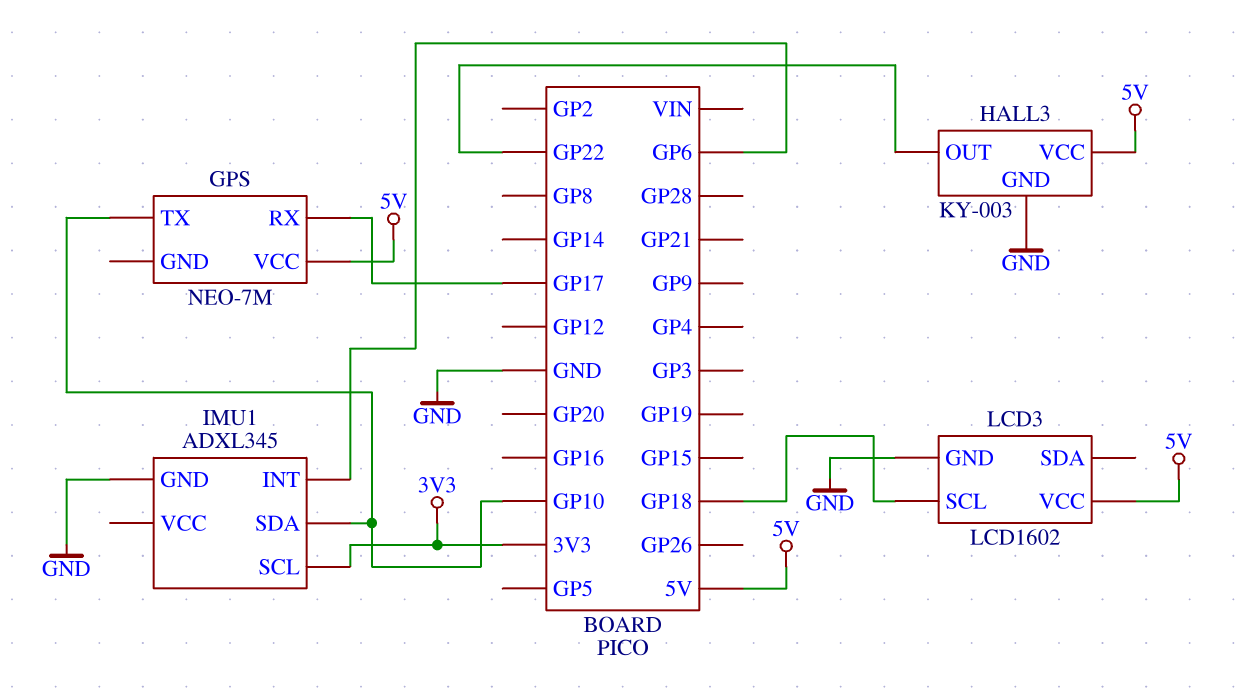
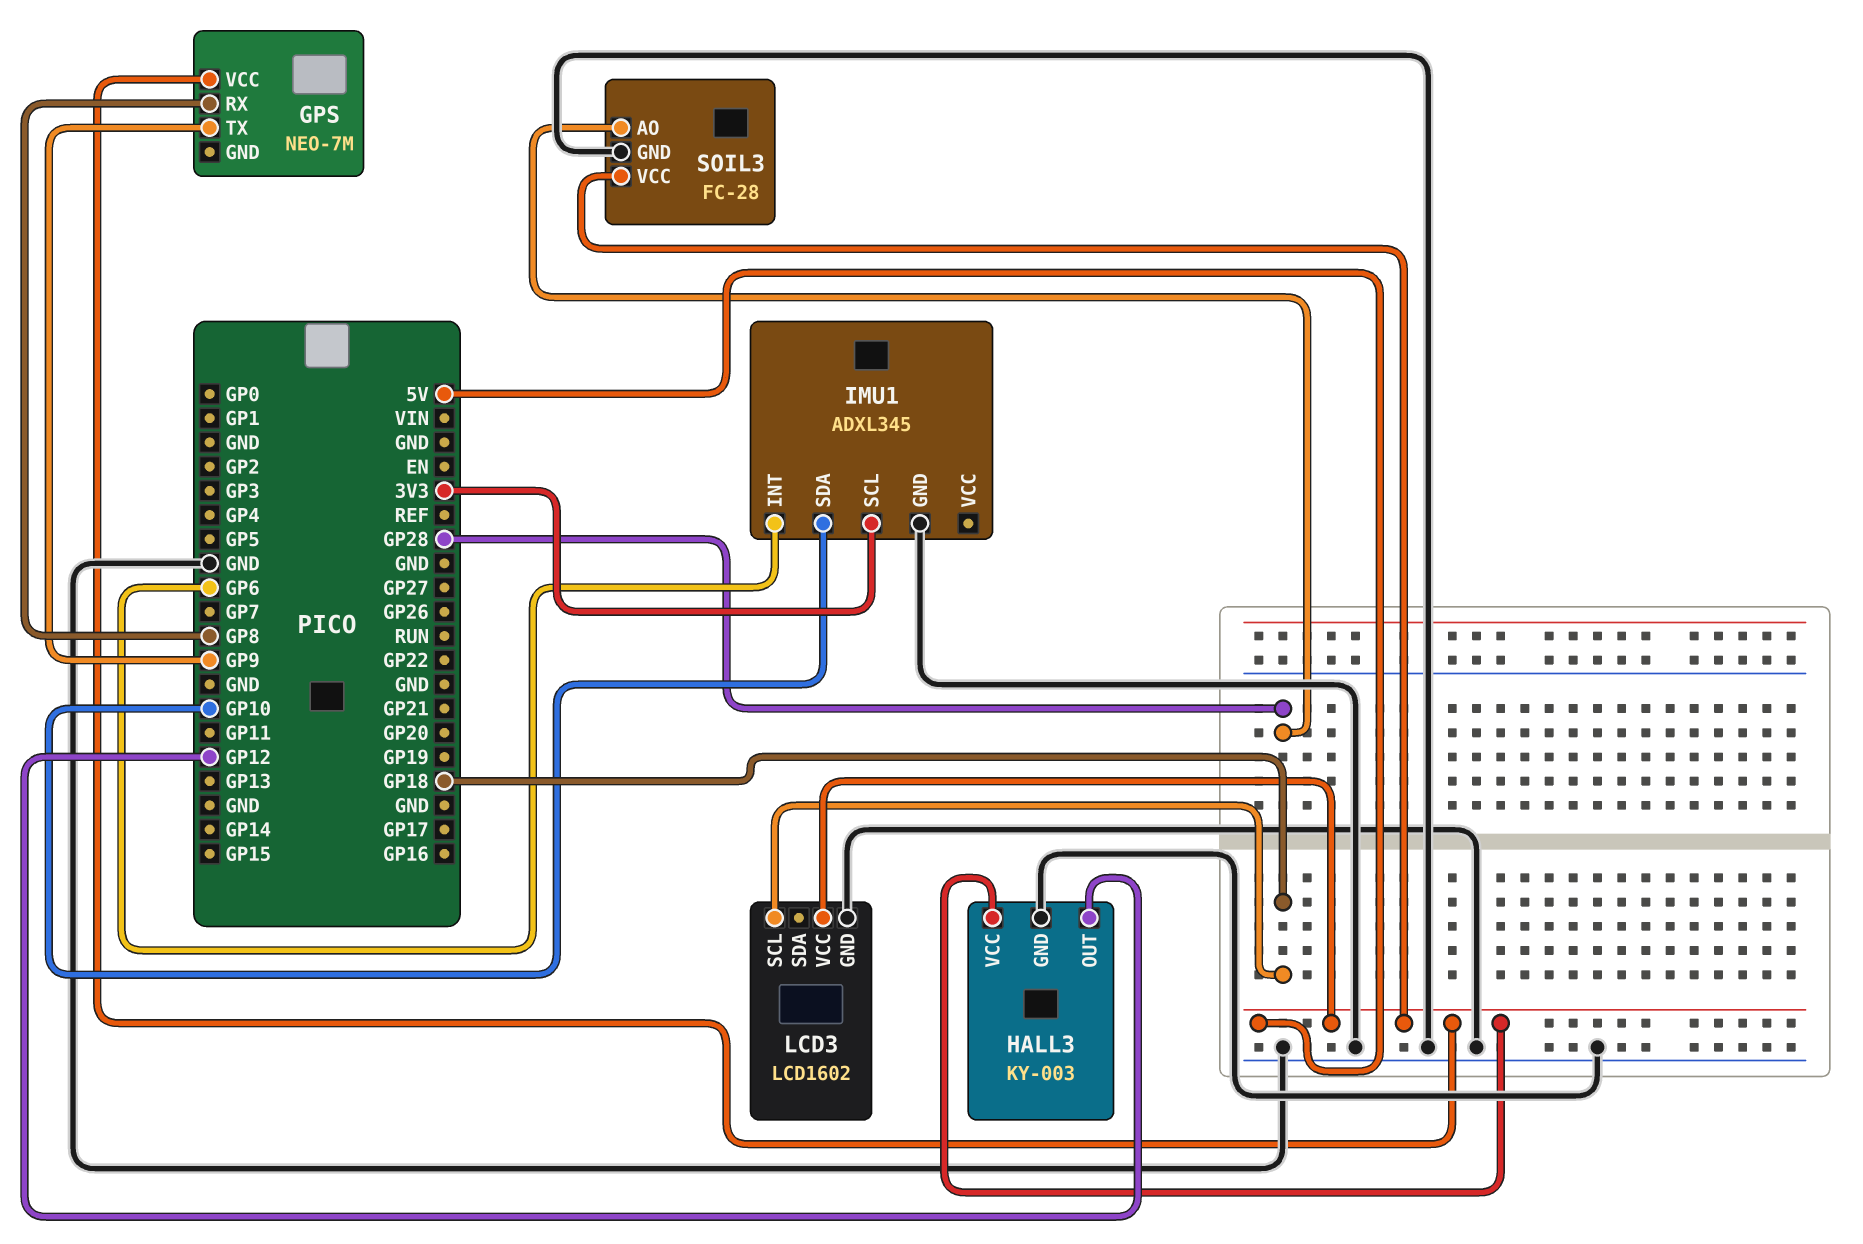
GPS pin RX: GP17 -> GP8
GPS pin TX: GP10 -> GP9
HALL3 pin OUT: GP22 -> GP12
SOIL3: none -> FC-28
SOIL3 pin AO: none -> GP28
SOIL3 pin GND: none -> GND
SOIL3 pin VCC: none -> 5V

